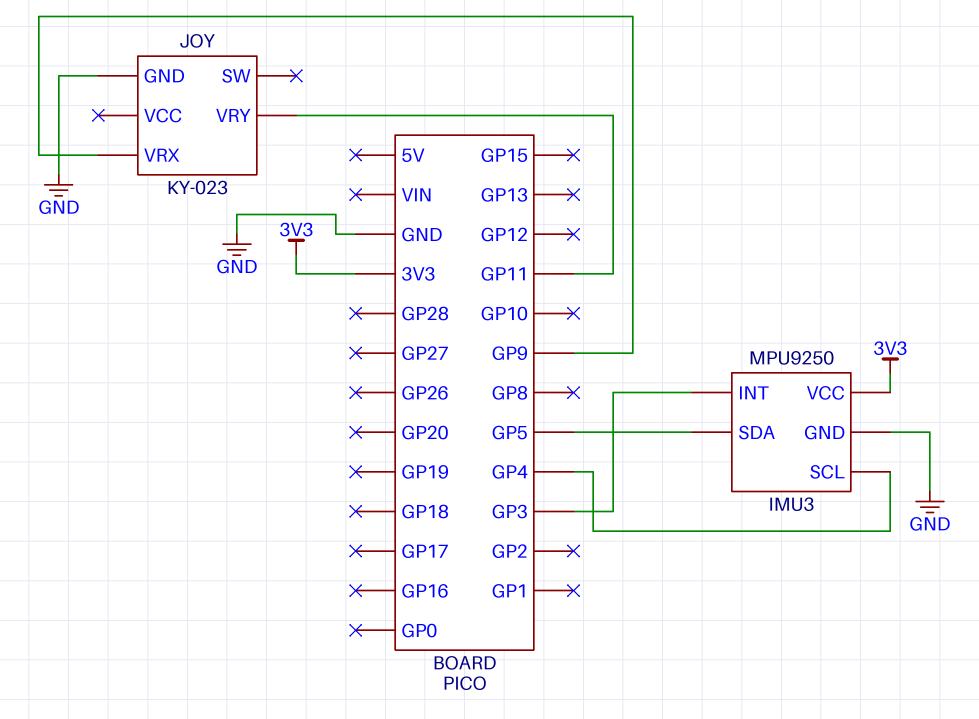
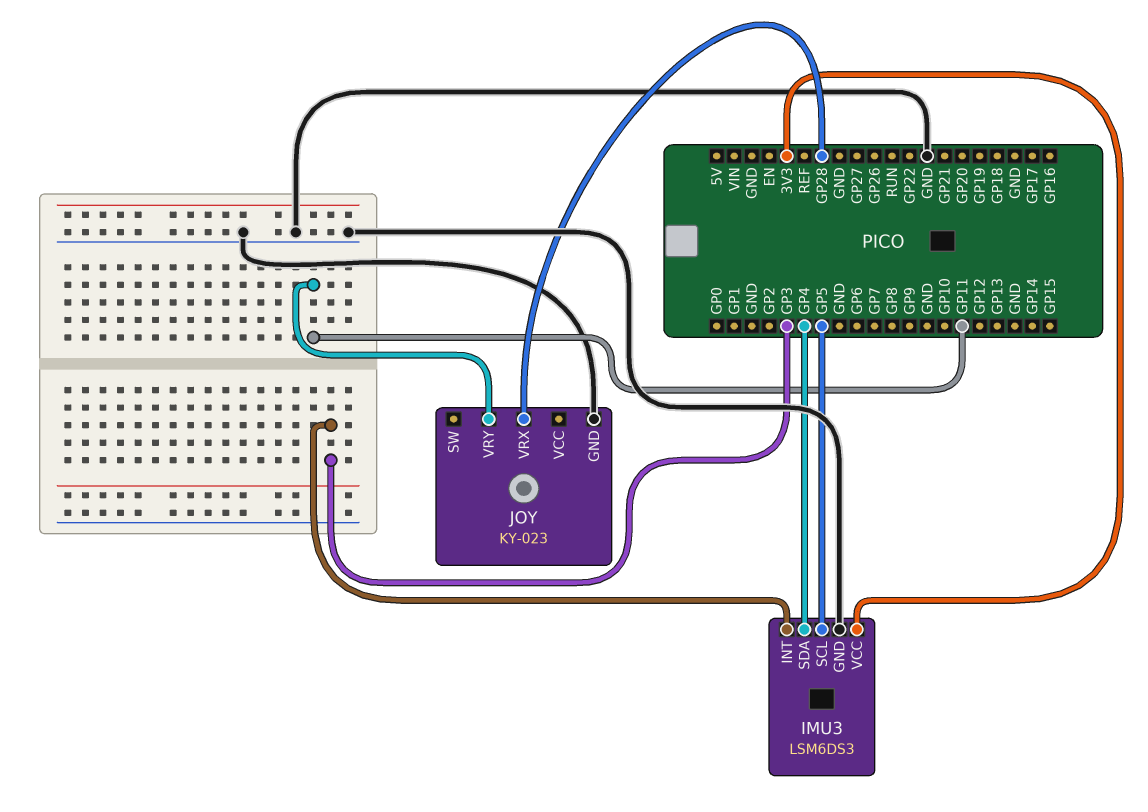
IMU3: MPU9250 -> LSM6DS3
IMU3 pin SCL: GP4 -> GP5
IMU3 pin SDA: GP5 -> GP4
JOY pin VRX: GP9 -> GP28

